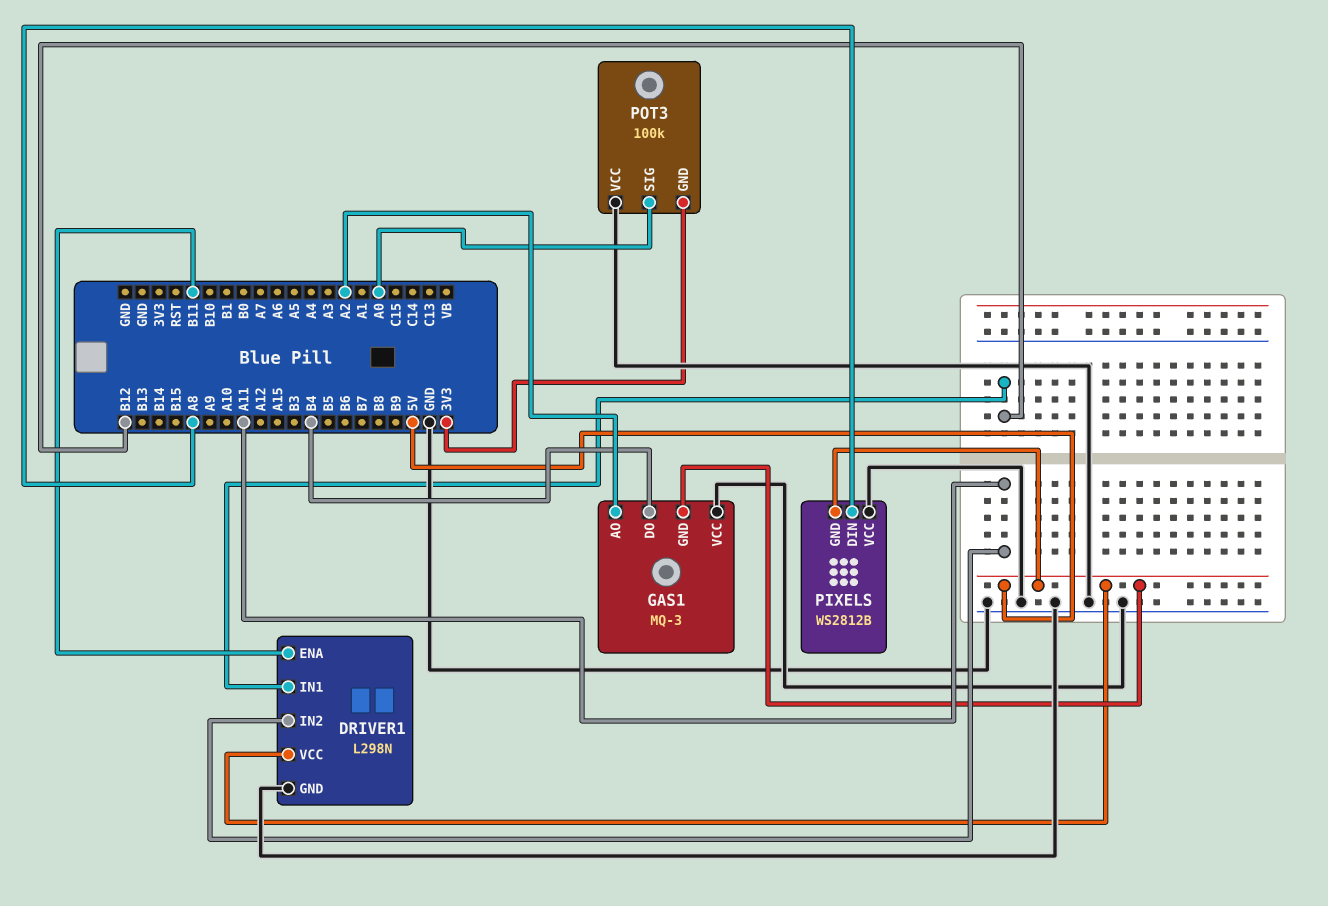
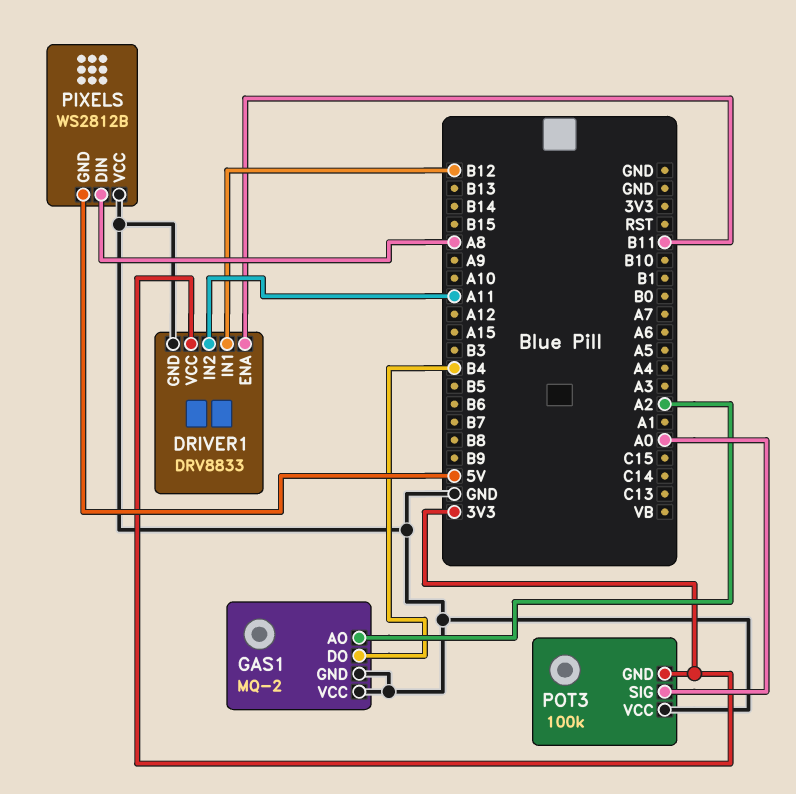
DRIVER1: L298N -> DRV8833
DRIVER1 pin VCC: 5V -> 3V3
GAS1: MQ-3 -> MQ-2
GAS1 pin GND: 5V -> GND

